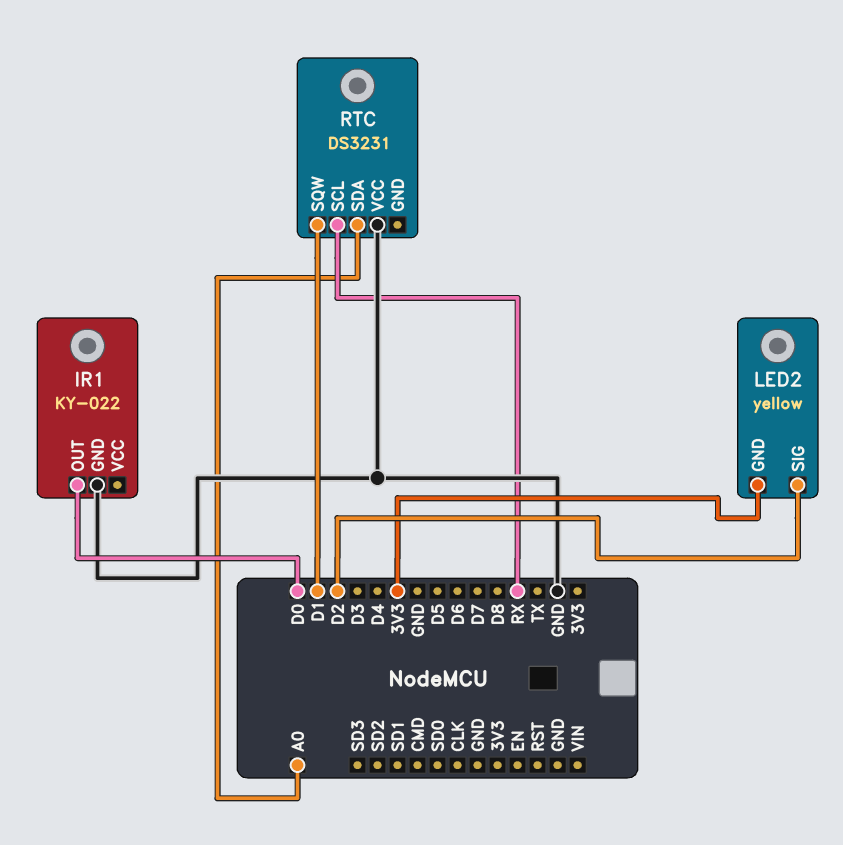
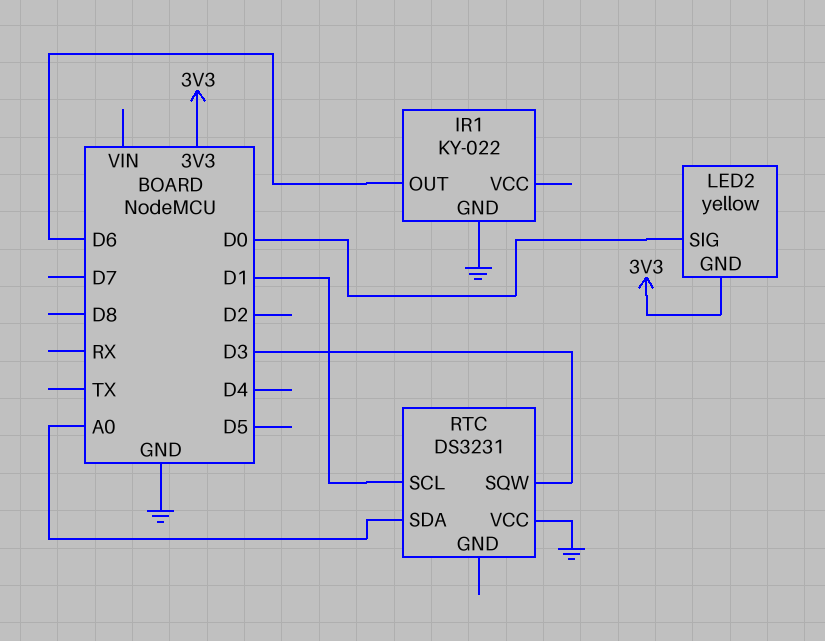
IR1 pin OUT: D0 -> D6
LED2 pin SIG: D2 -> D0
RTC pin SCL: RX -> D1
RTC pin SQW: D1 -> D3

